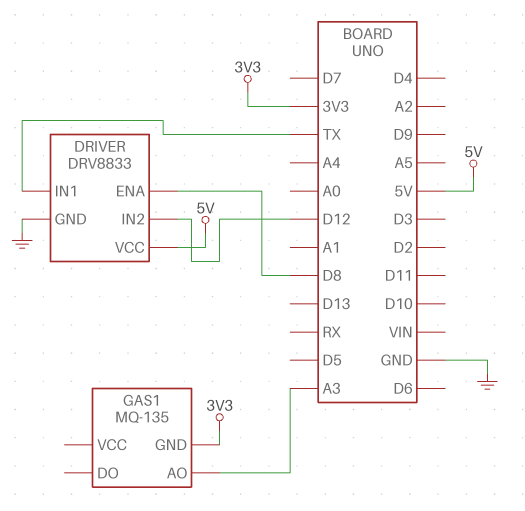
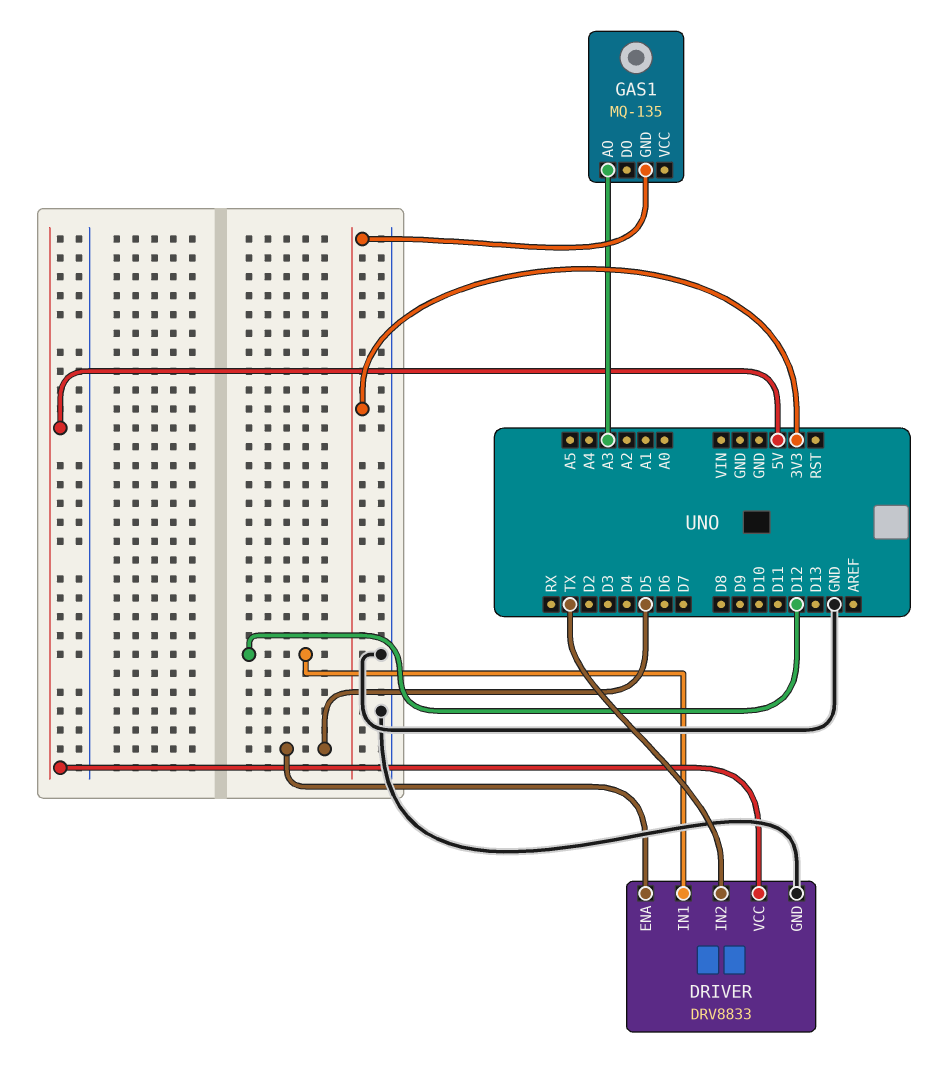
DRIVER pin ENA: D8 -> D5
DRIVER pin IN1: TX -> D12
DRIVER pin IN2: D12 -> TX

